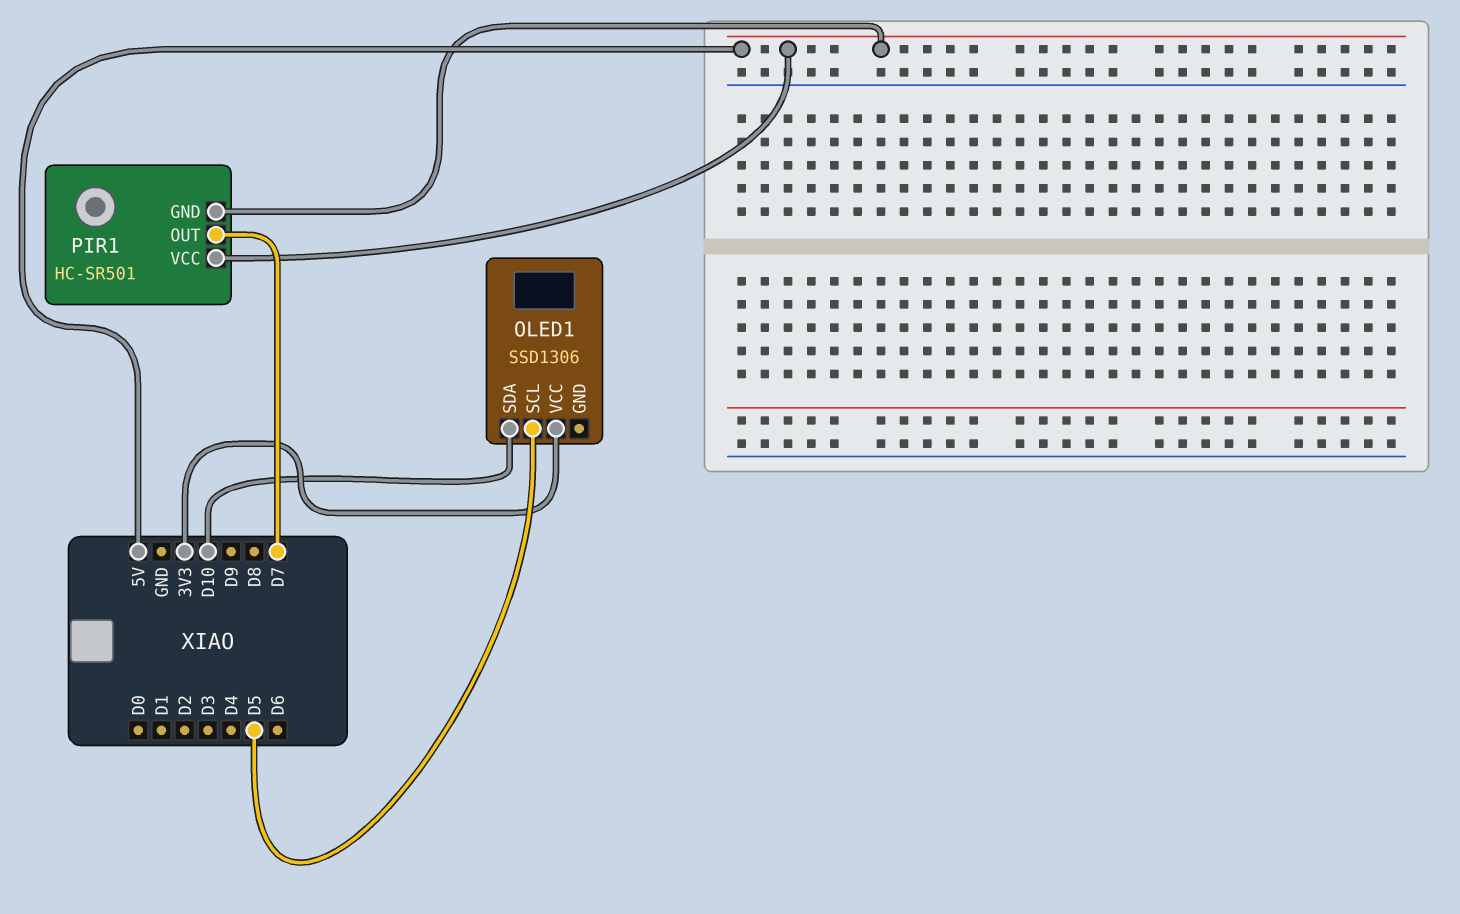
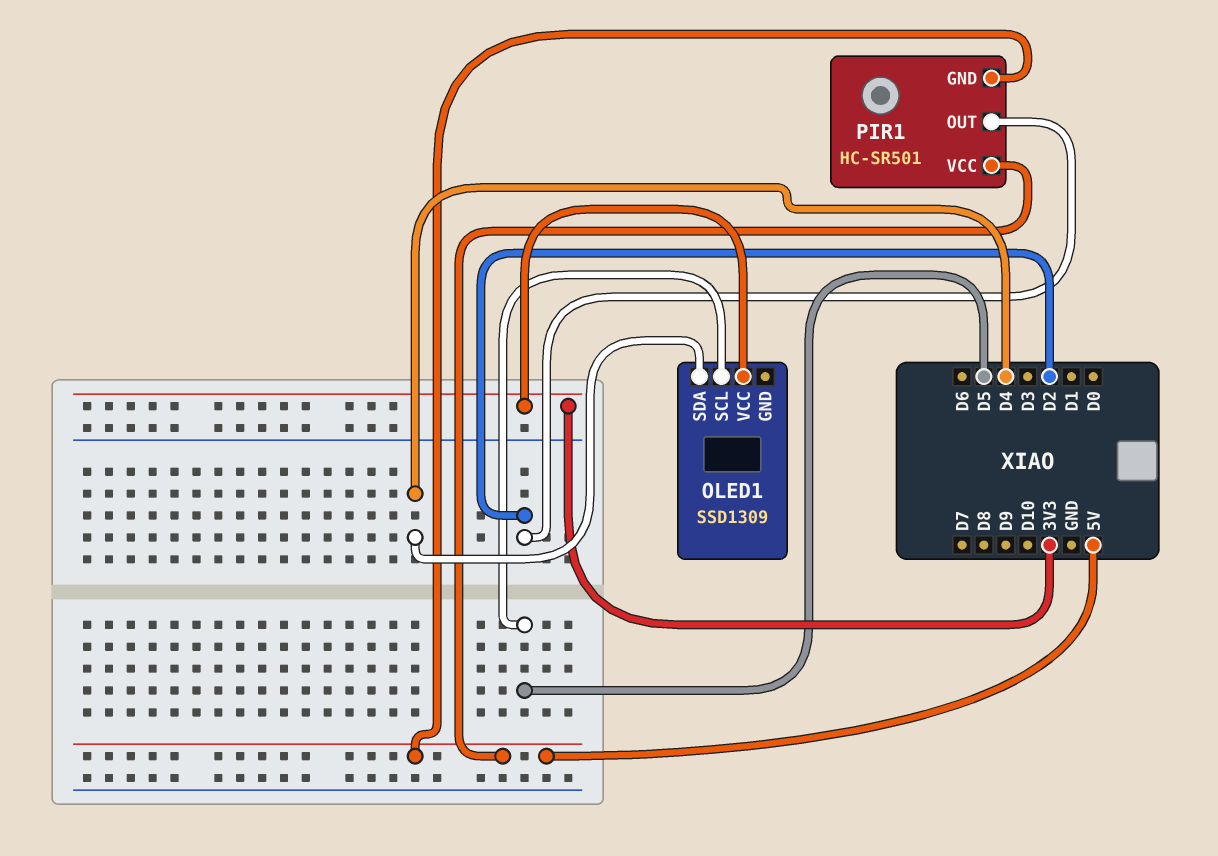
OLED1: SSD1306 -> SSD1309
OLED1 pin SDA: D10 -> D4
PIR1 pin OUT: D7 -> D2

